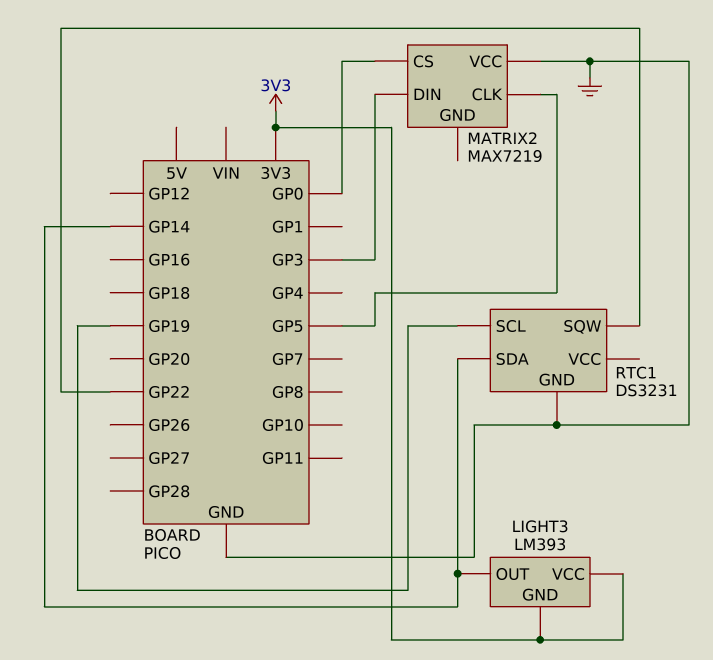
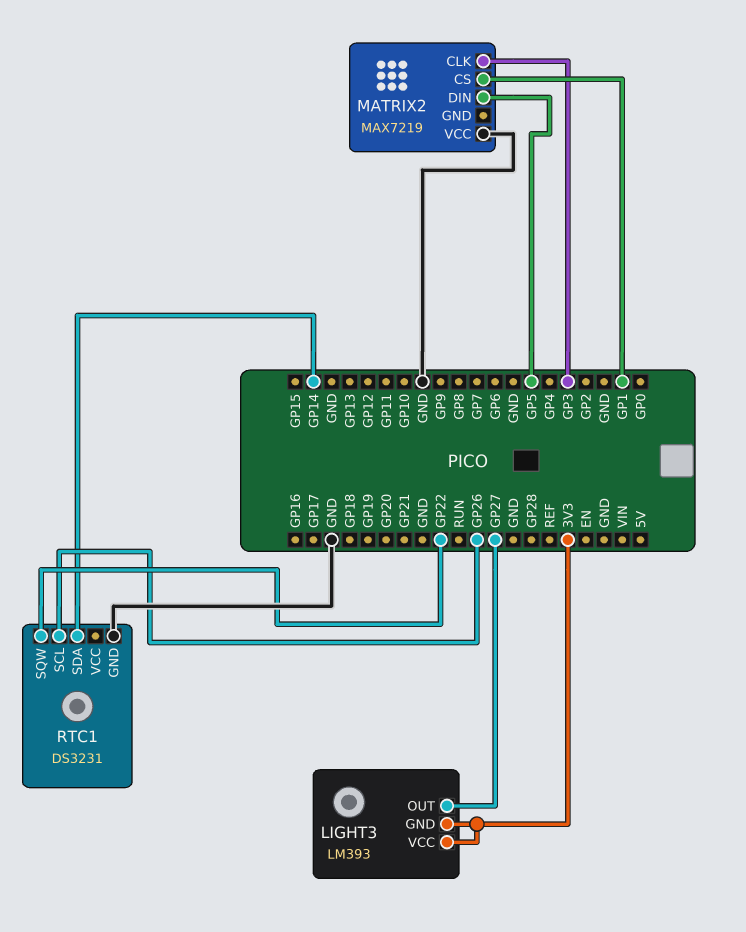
LIGHT3 pin OUT: GP14 -> GP27
MATRIX2 pin CLK: GP5 -> GP3
MATRIX2 pin CS: GP0 -> GP1
MATRIX2 pin DIN: GP3 -> GP5
RTC1 pin SCL: GP19 -> GP26

